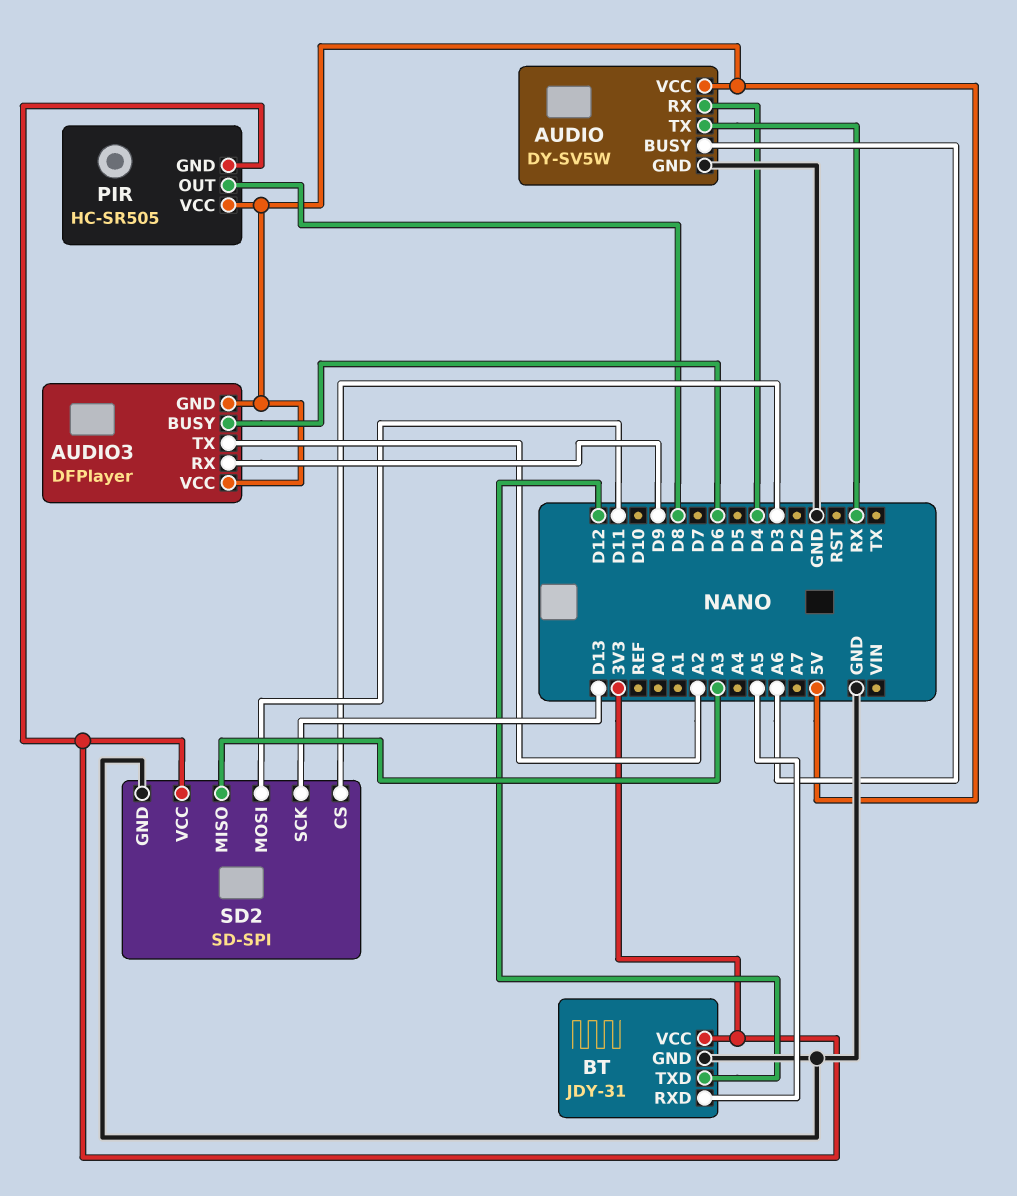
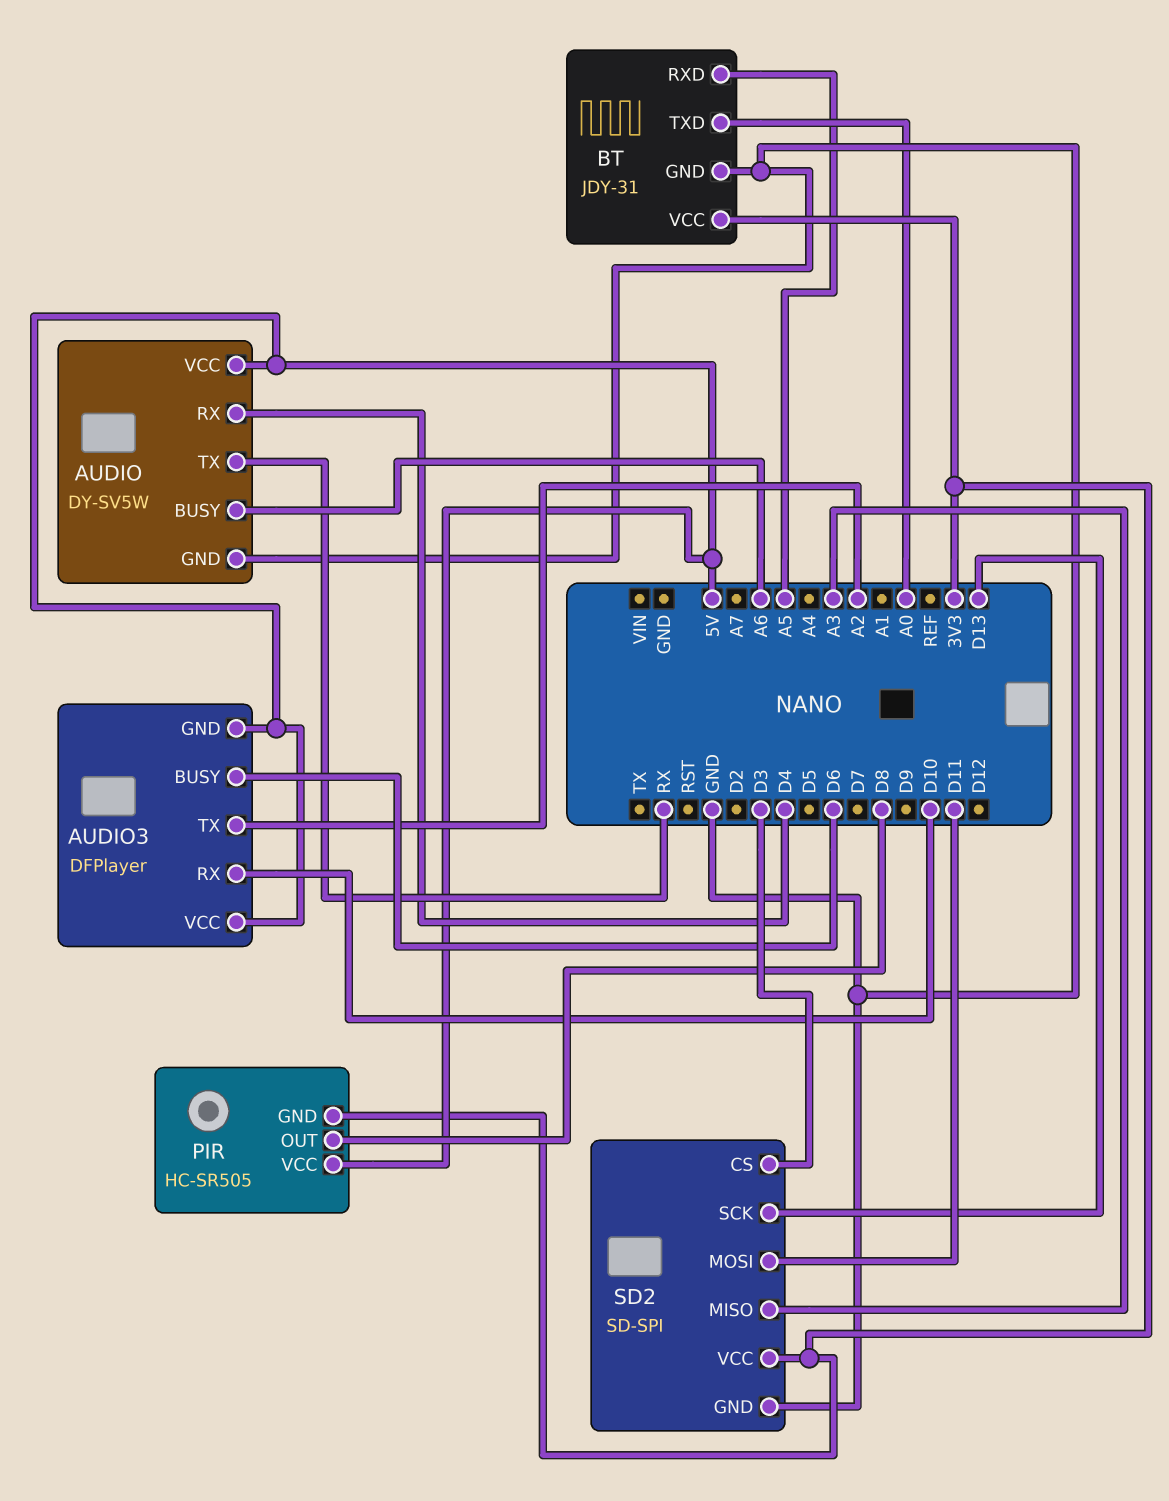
AUDIO3 pin RX: D9 -> D10
BT pin TXD: D12 -> A0

